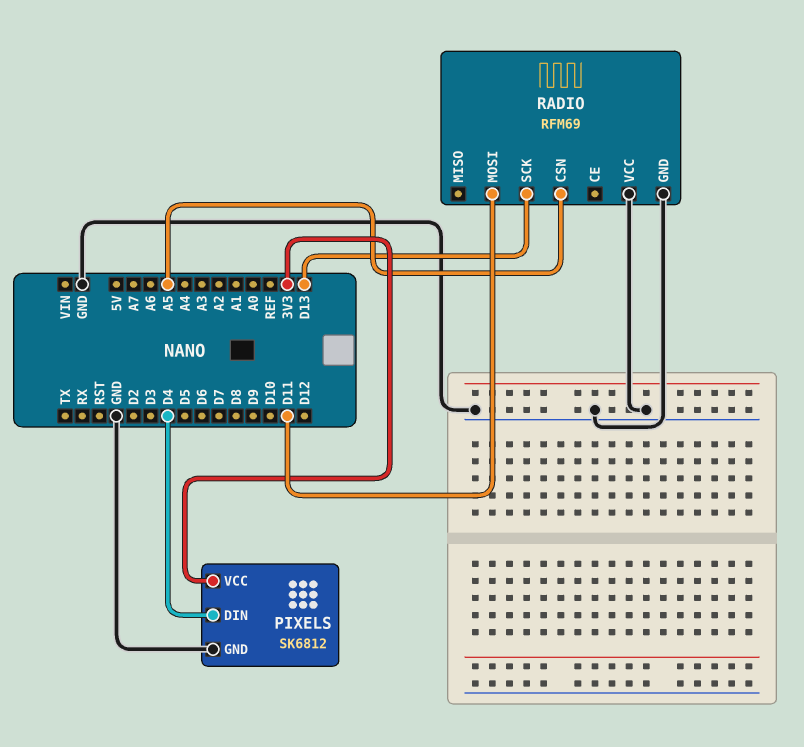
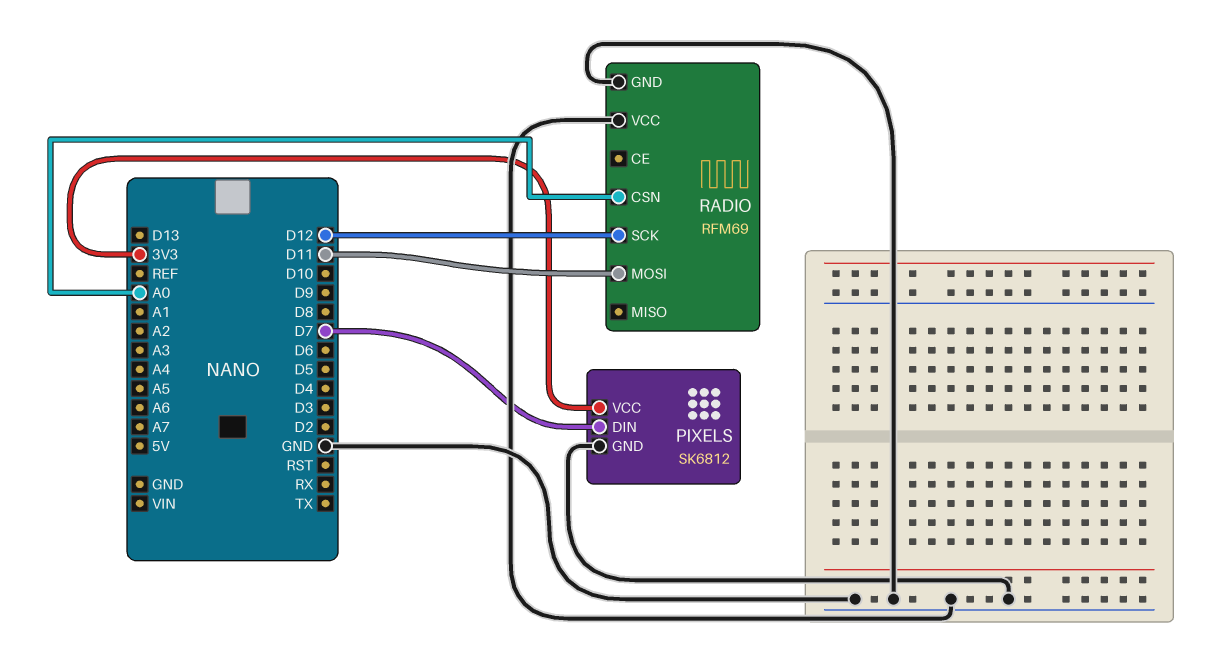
PIXELS pin DIN: D4 -> D7
RADIO pin CSN: A5 -> A0
RADIO pin SCK: D13 -> D12

